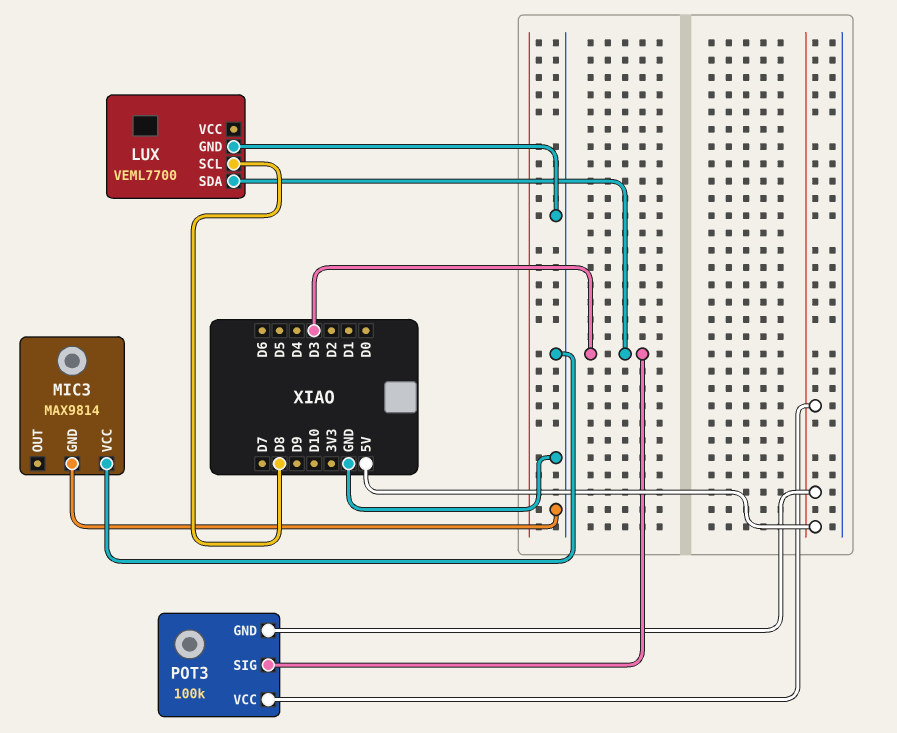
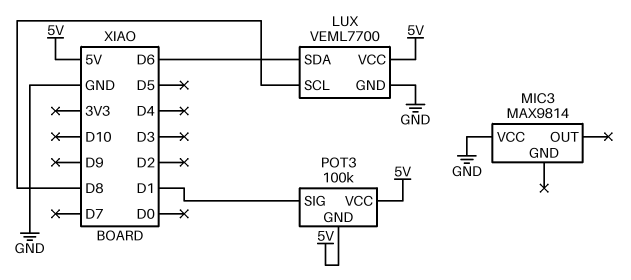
LUX pin SDA: D3 -> D6
LUX pin VCC: none -> 5V
MIC3 pin GND: GND -> none
POT3 pin SIG: D3 -> D1

